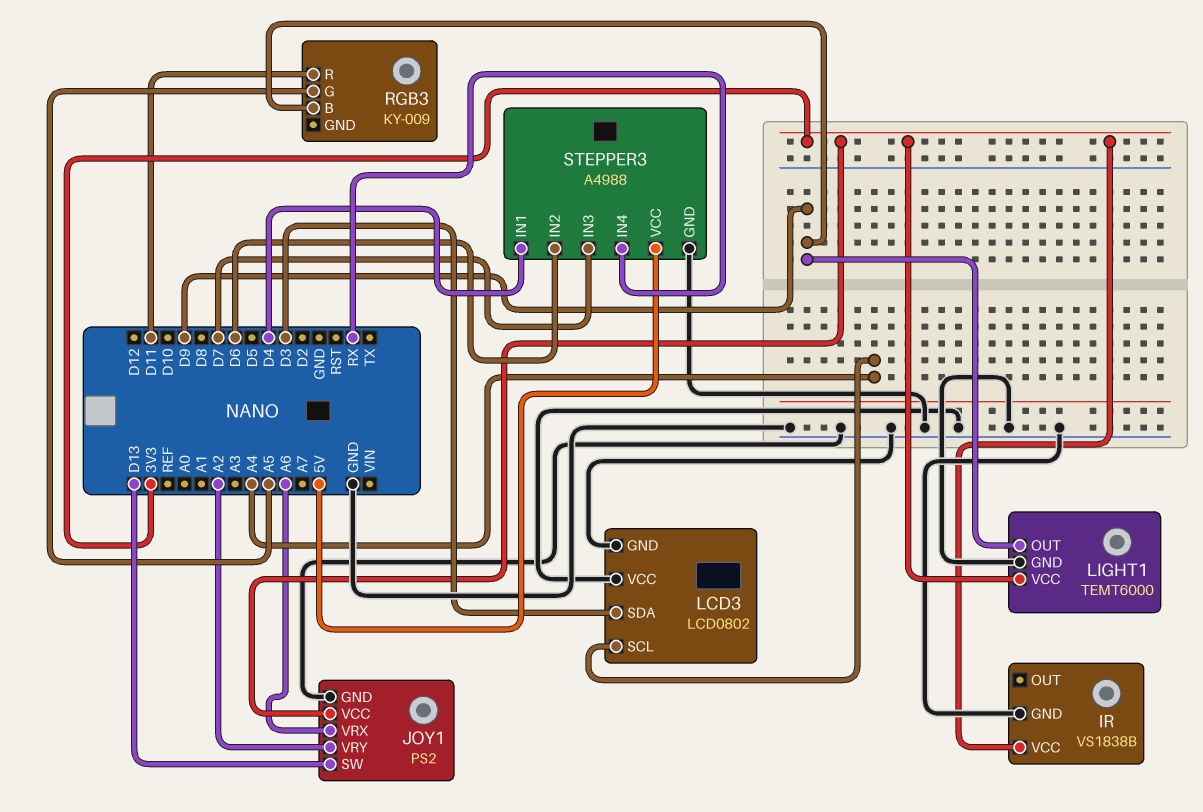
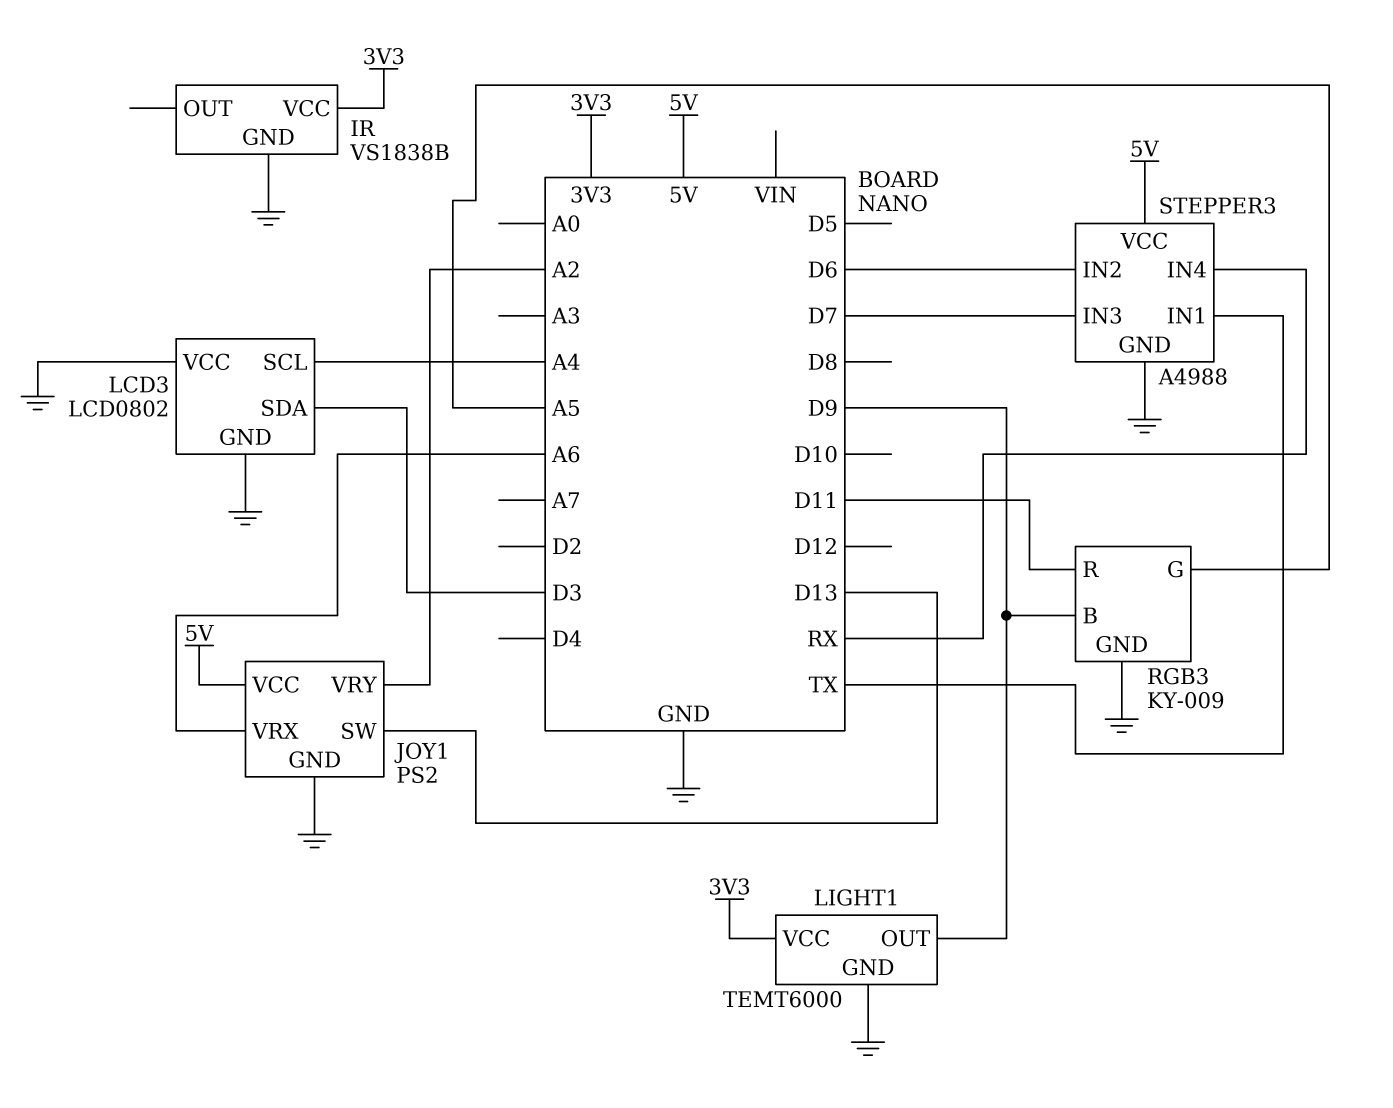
JOY1 pin VCC: 3V3 -> 5V
RGB3 pin GND: none -> GND
STEPPER3 pin IN1: D4 -> TX

